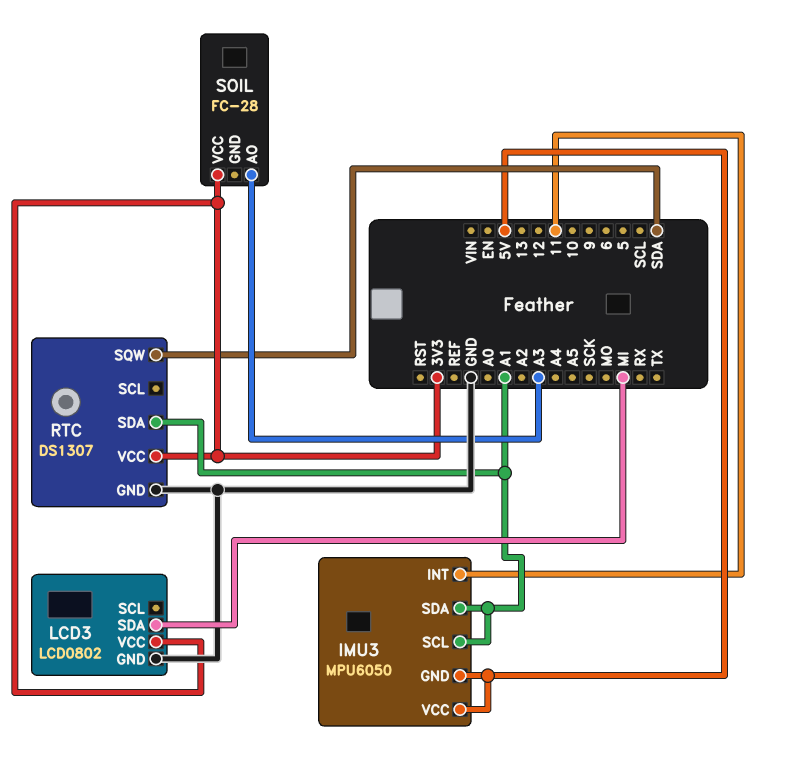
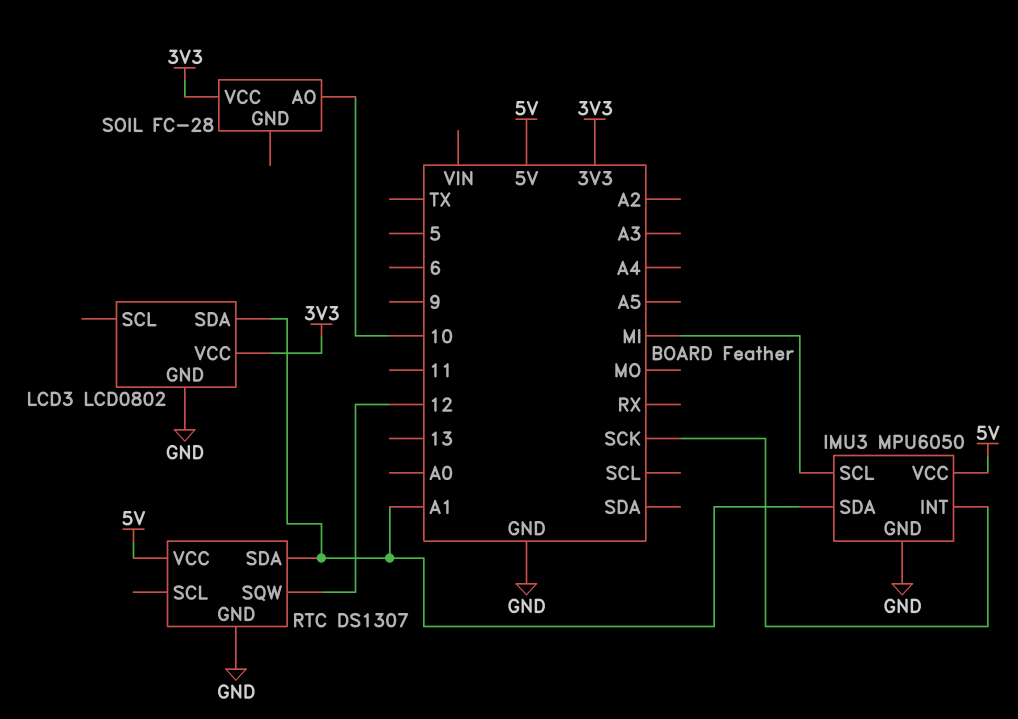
IMU3 pin GND: 5V -> GND
IMU3 pin INT: 11 -> SCK
IMU3 pin SCL: A1 -> MI
LCD3 pin SDA: MI -> A1
RTC pin SQW: SDA -> 12
RTC pin VCC: 3V3 -> 5V
SOIL pin AO: A3 -> 10

